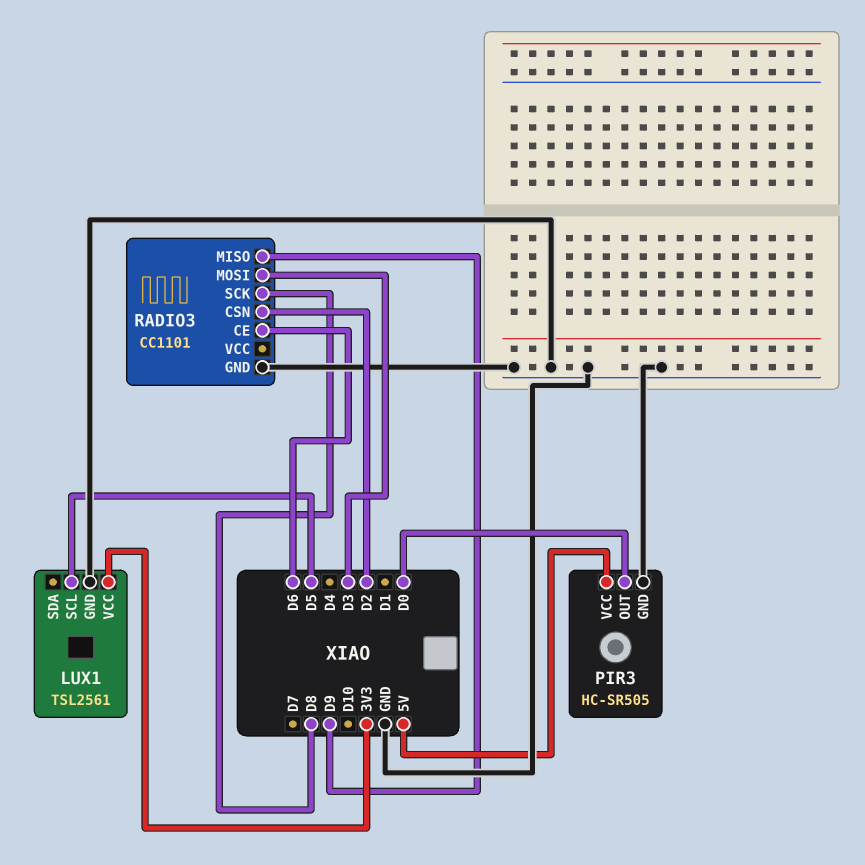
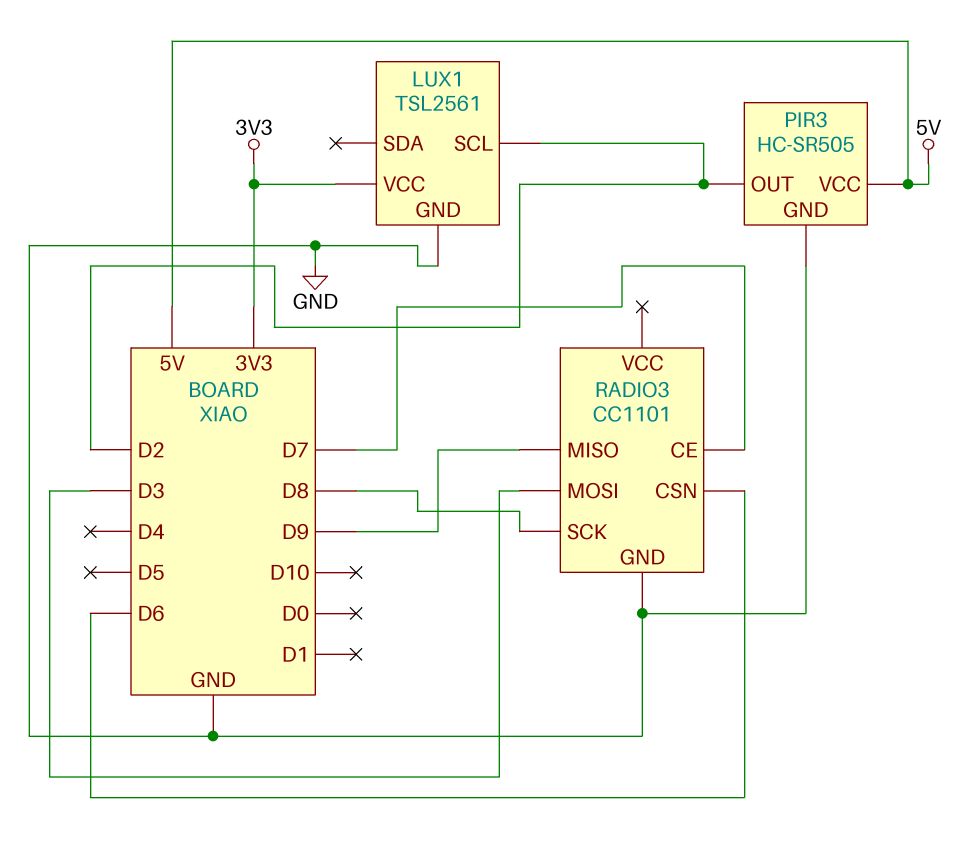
LUX1 pin SCL: D5 -> D2
PIR3 pin OUT: D0 -> D2
RADIO3 pin CE: D6 -> D7
RADIO3 pin CSN: D2 -> D6

